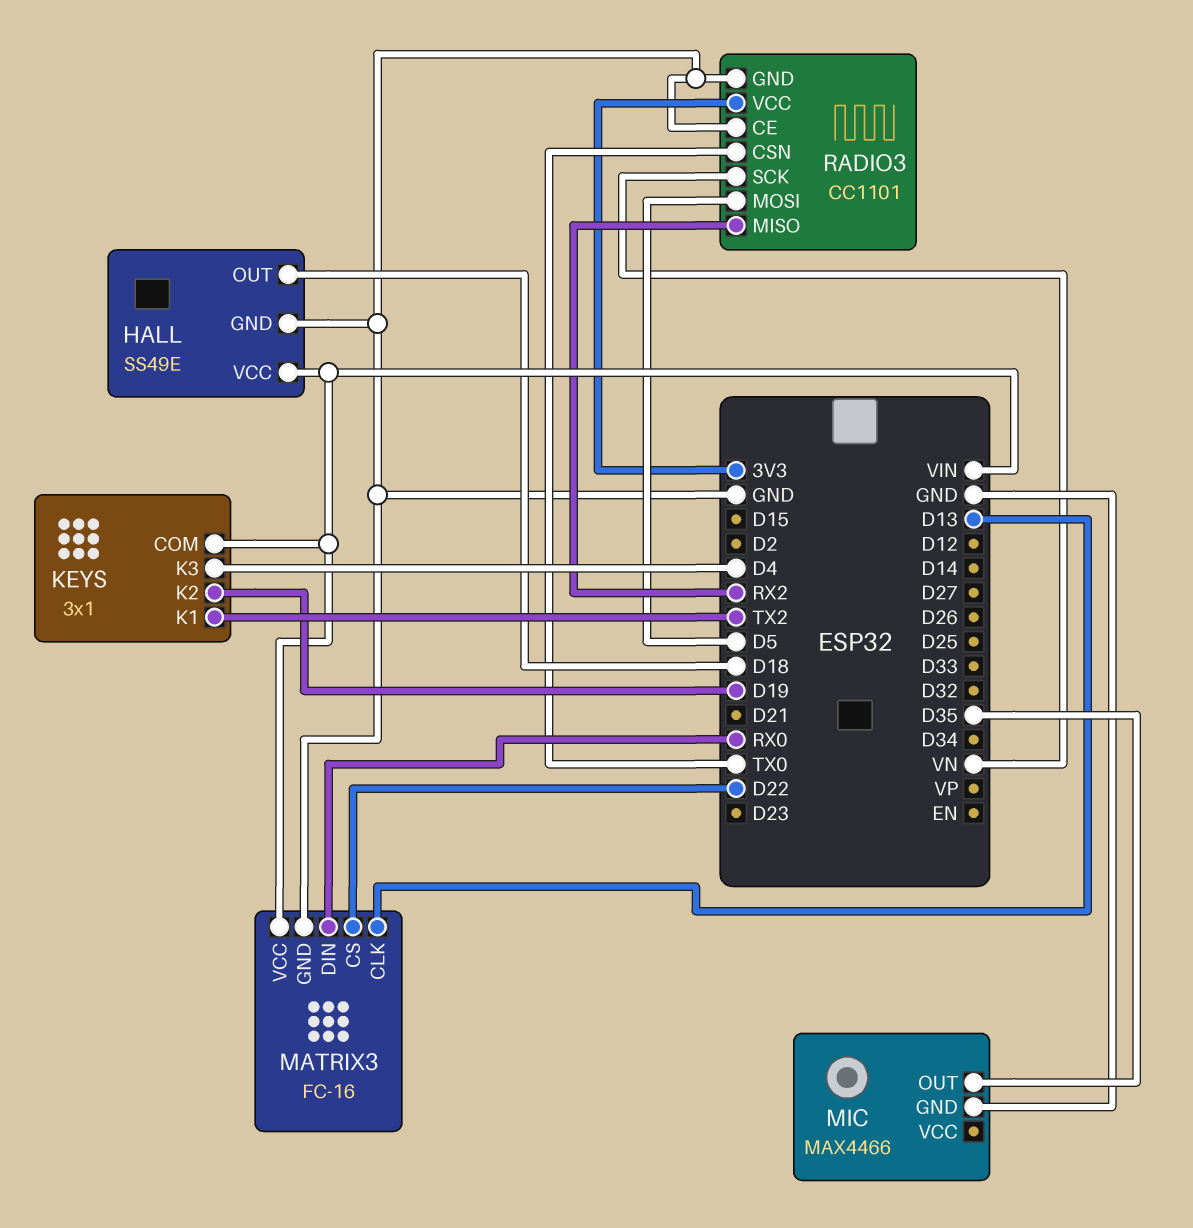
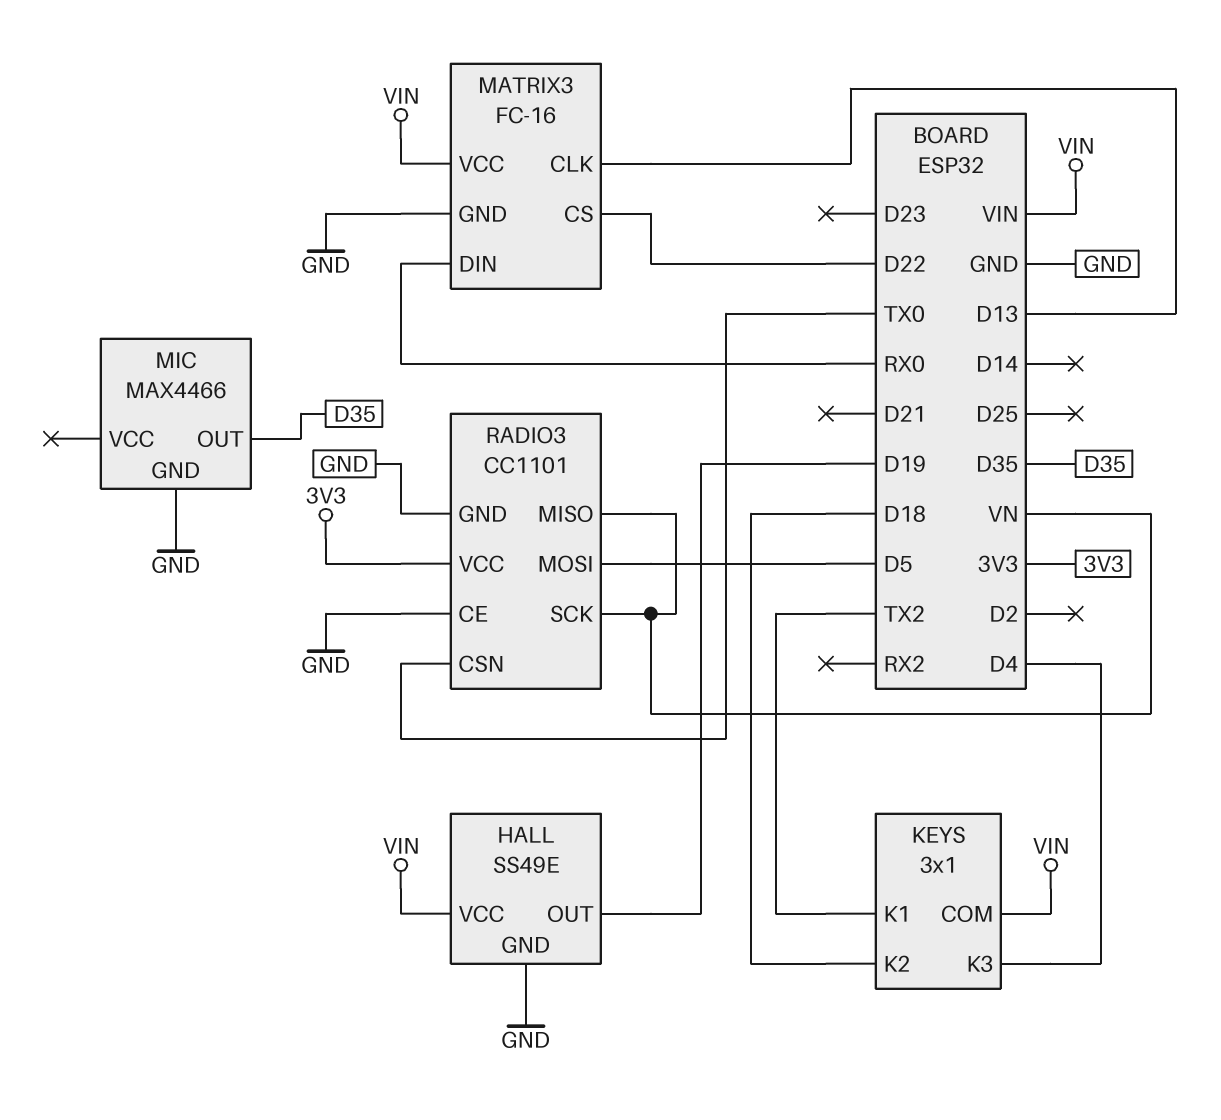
HALL pin OUT: D18 -> D19
KEYS pin K2: D19 -> D18
RADIO3 pin MISO: RX2 -> VN

